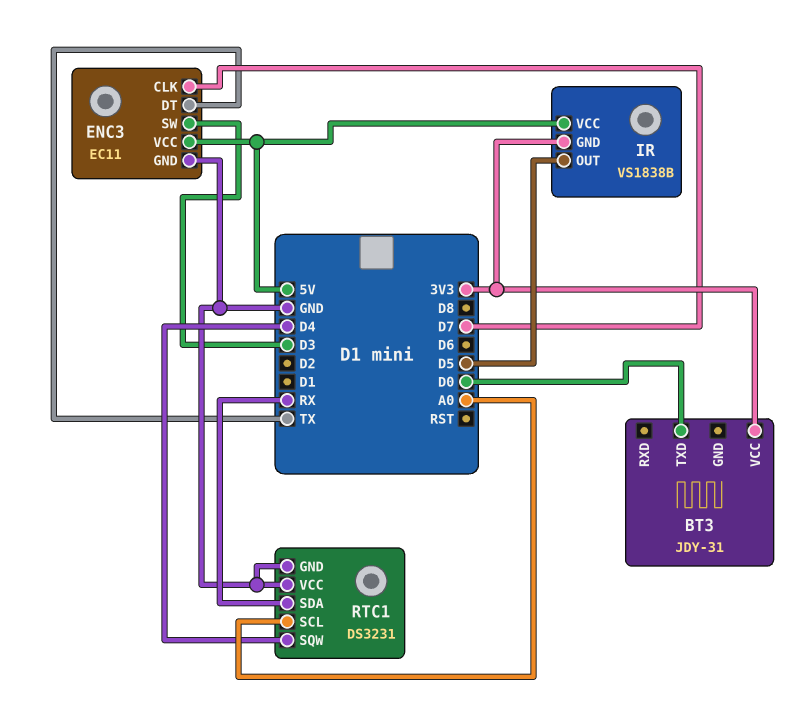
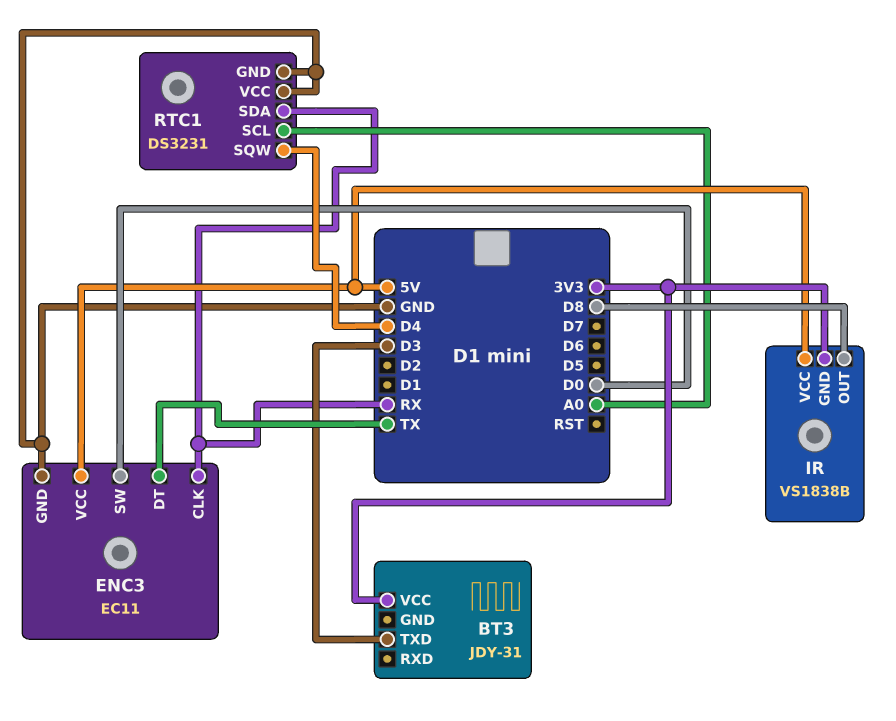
BT3 pin TXD: D0 -> D3
ENC3 pin CLK: D7 -> RX
ENC3 pin SW: D3 -> D0
IR pin OUT: D5 -> D8

